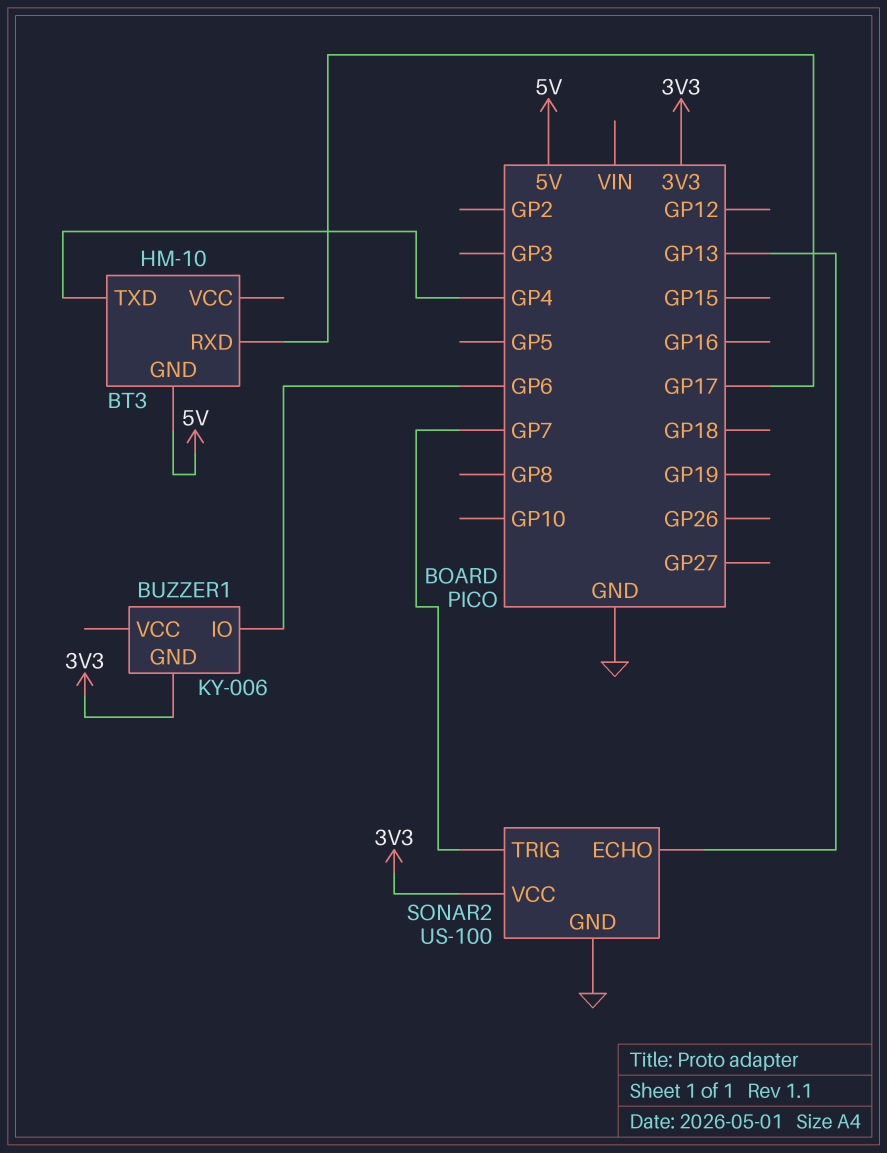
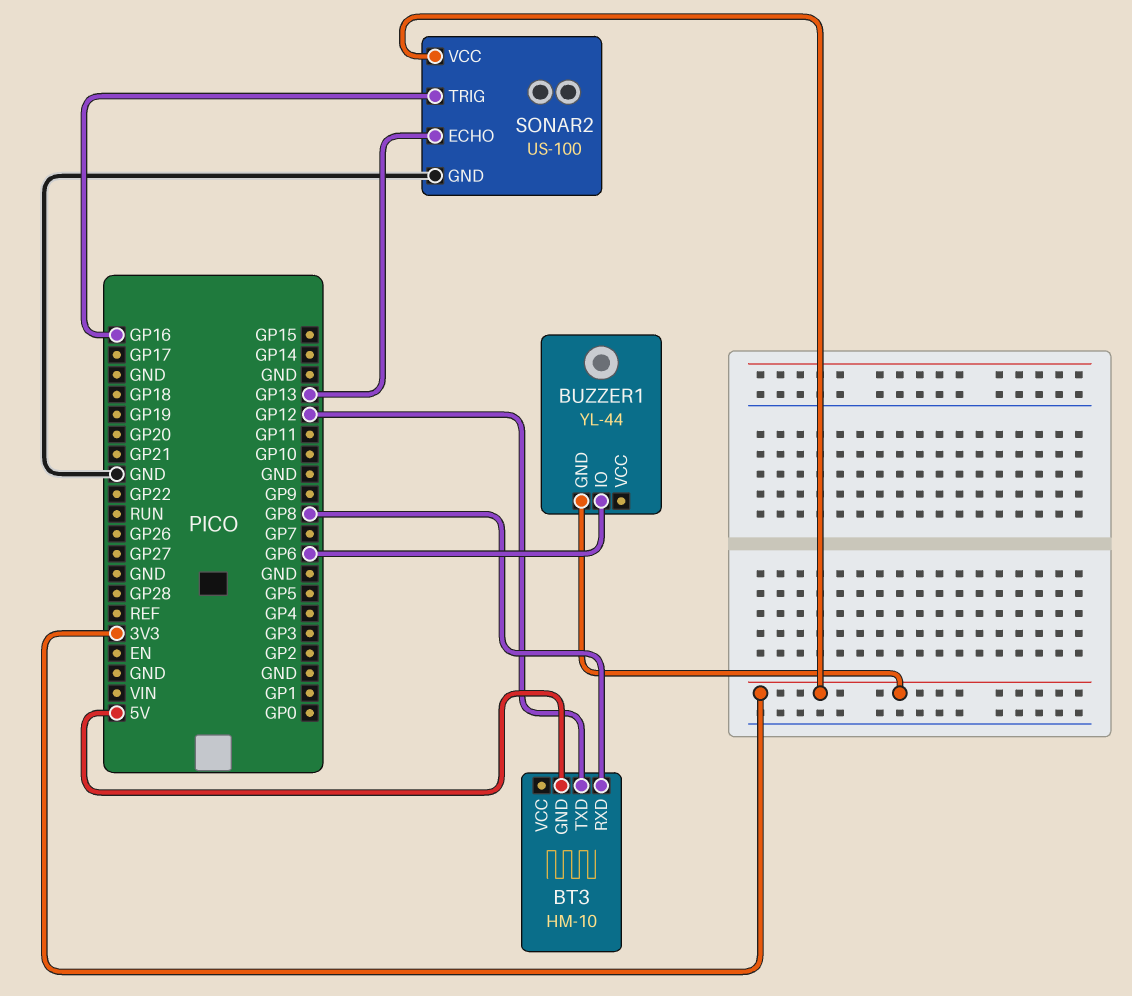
BT3 pin RXD: GP17 -> GP8
BT3 pin TXD: GP4 -> GP12
BUZZER1: KY-006 -> YL-44
SONAR2 pin TRIG: GP7 -> GP16

